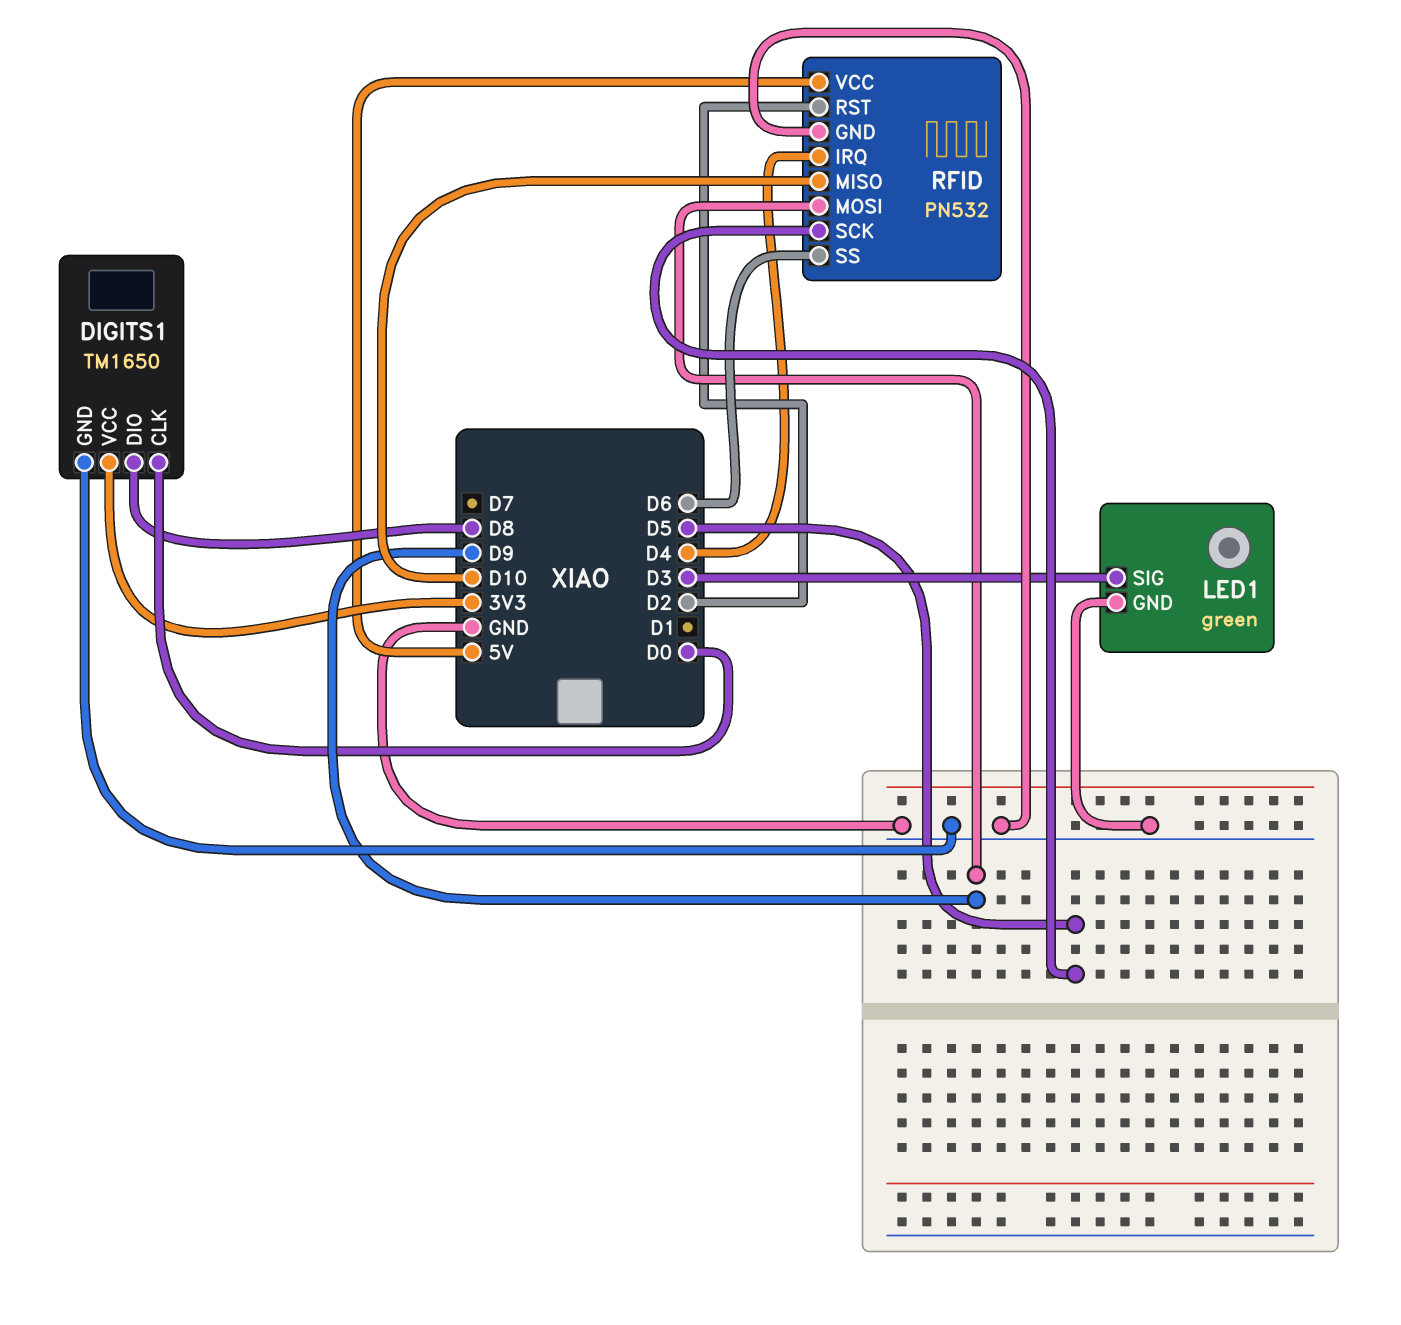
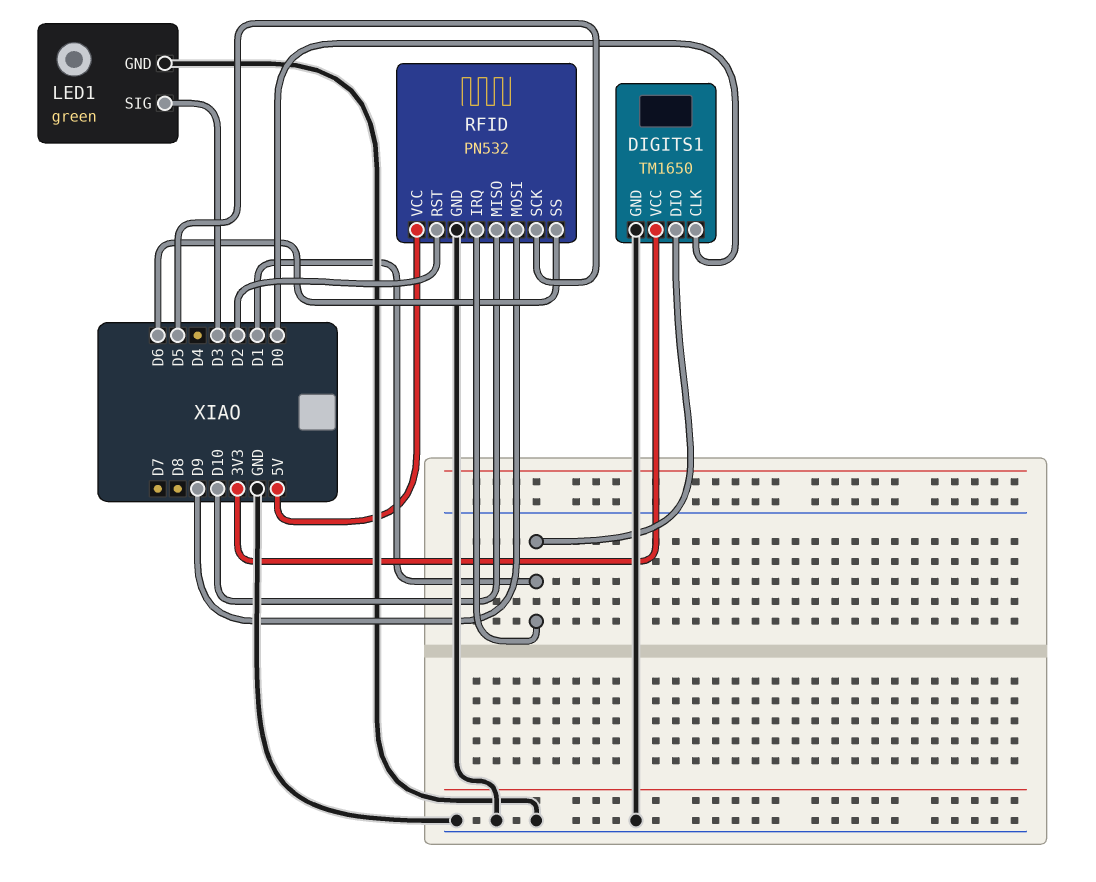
DIGITS1 pin DIO: D8 -> D1
RFID pin IRQ: D4 -> D1

